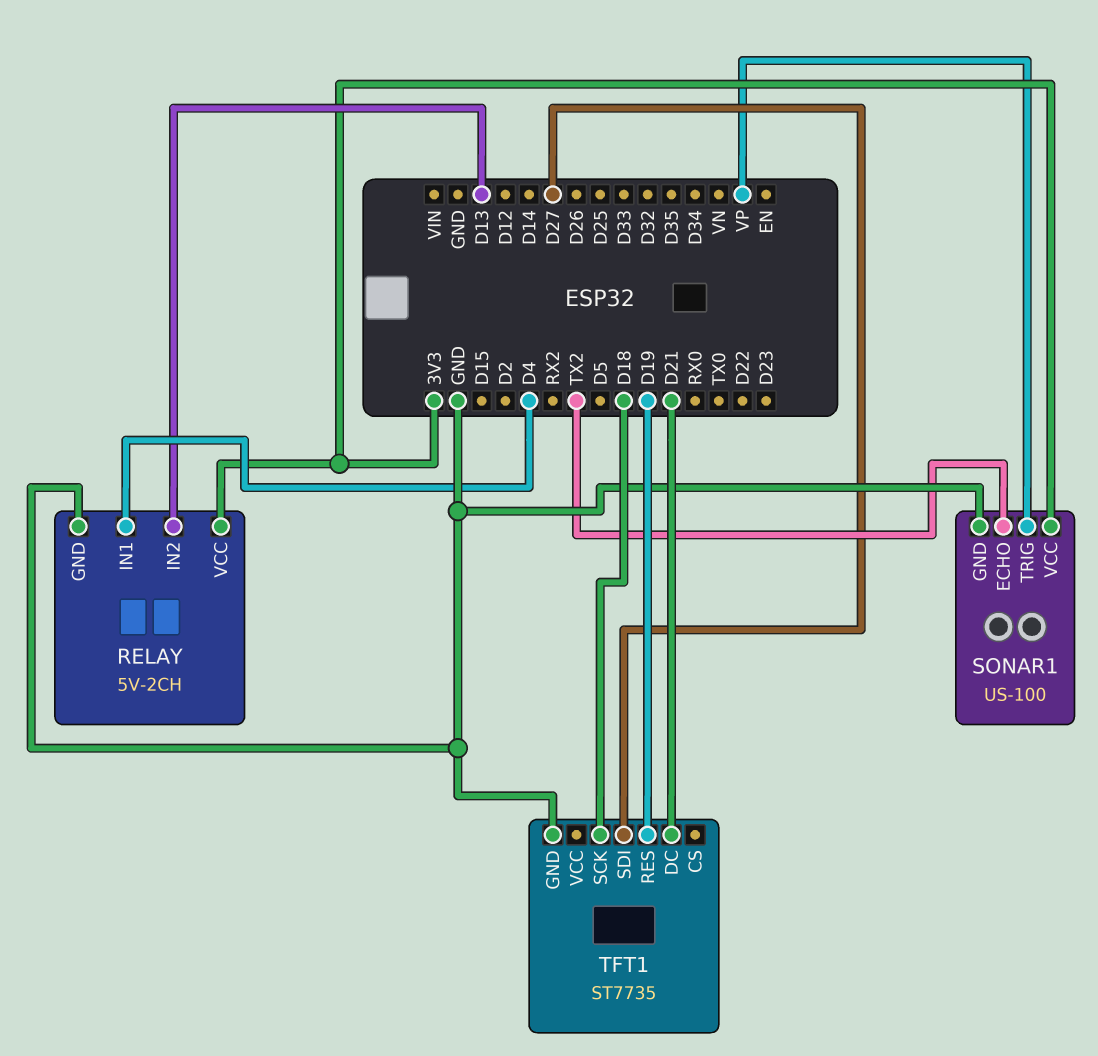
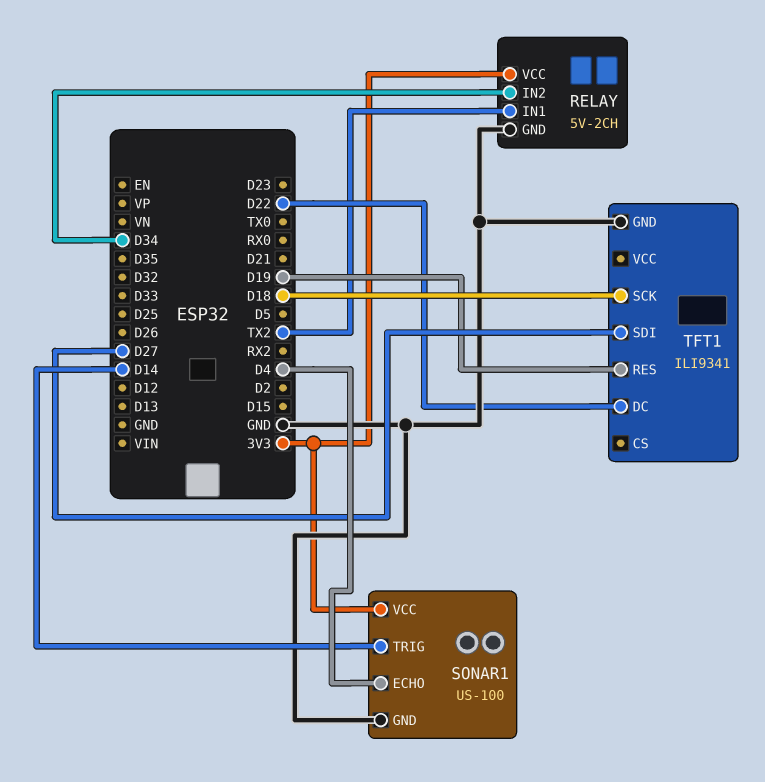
RELAY pin IN1: D4 -> TX2
RELAY pin IN2: D13 -> D34
SONAR1 pin ECHO: TX2 -> D4
SONAR1 pin TRIG: VP -> D14
TFT1: ST7735 -> ILI9341
TFT1 pin DC: D21 -> D22

